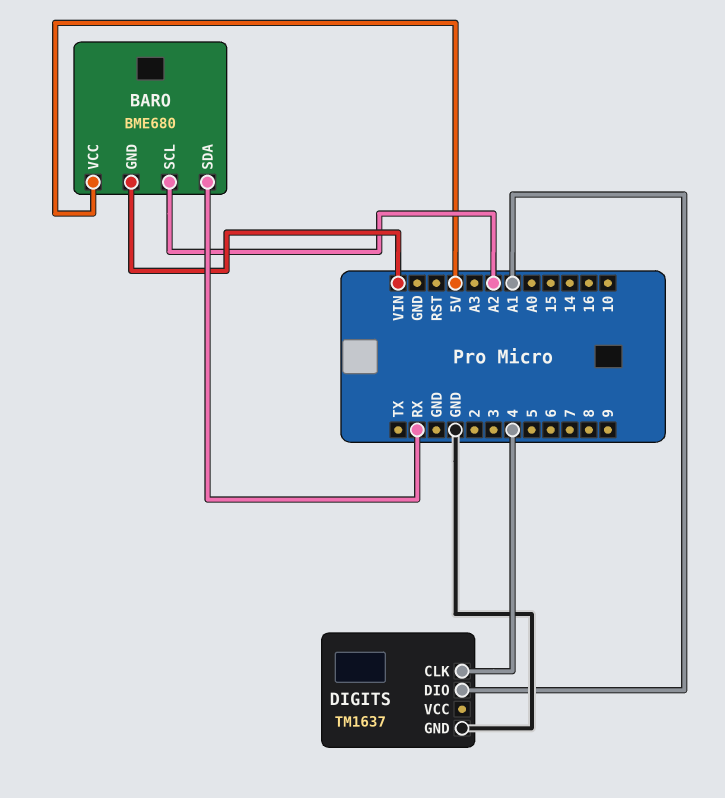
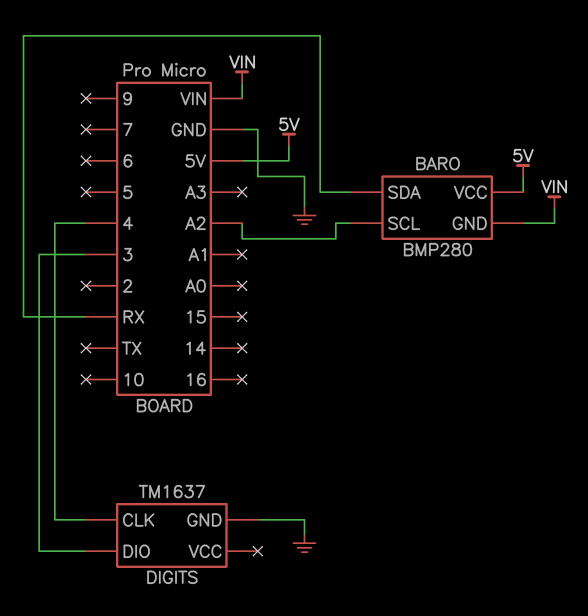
BARO: BME680 -> BMP280
DIGITS pin DIO: A1 -> 3

